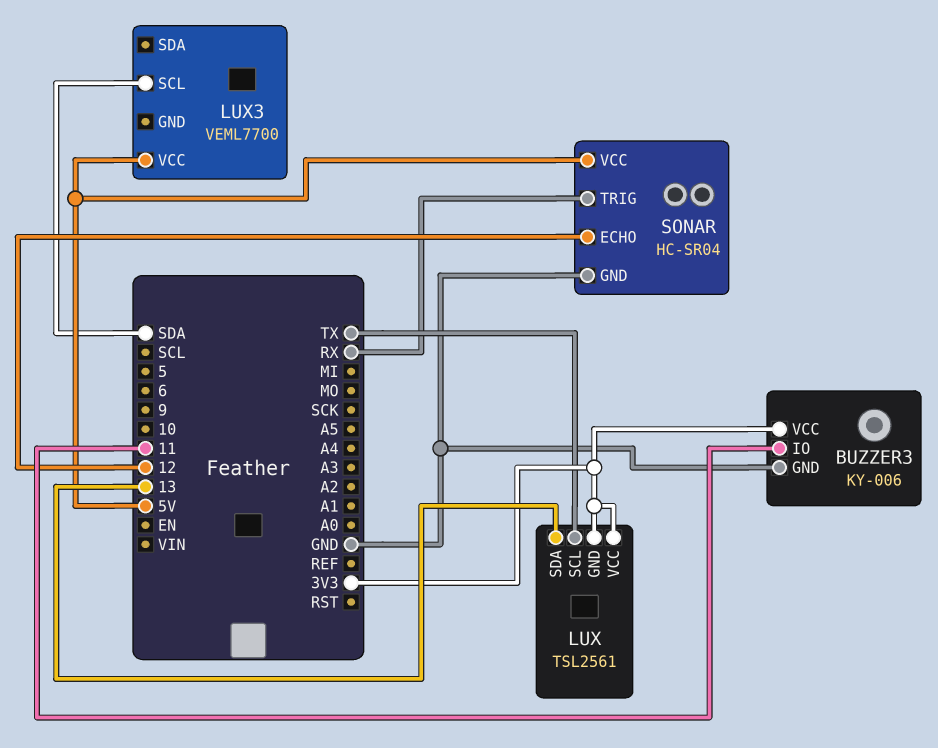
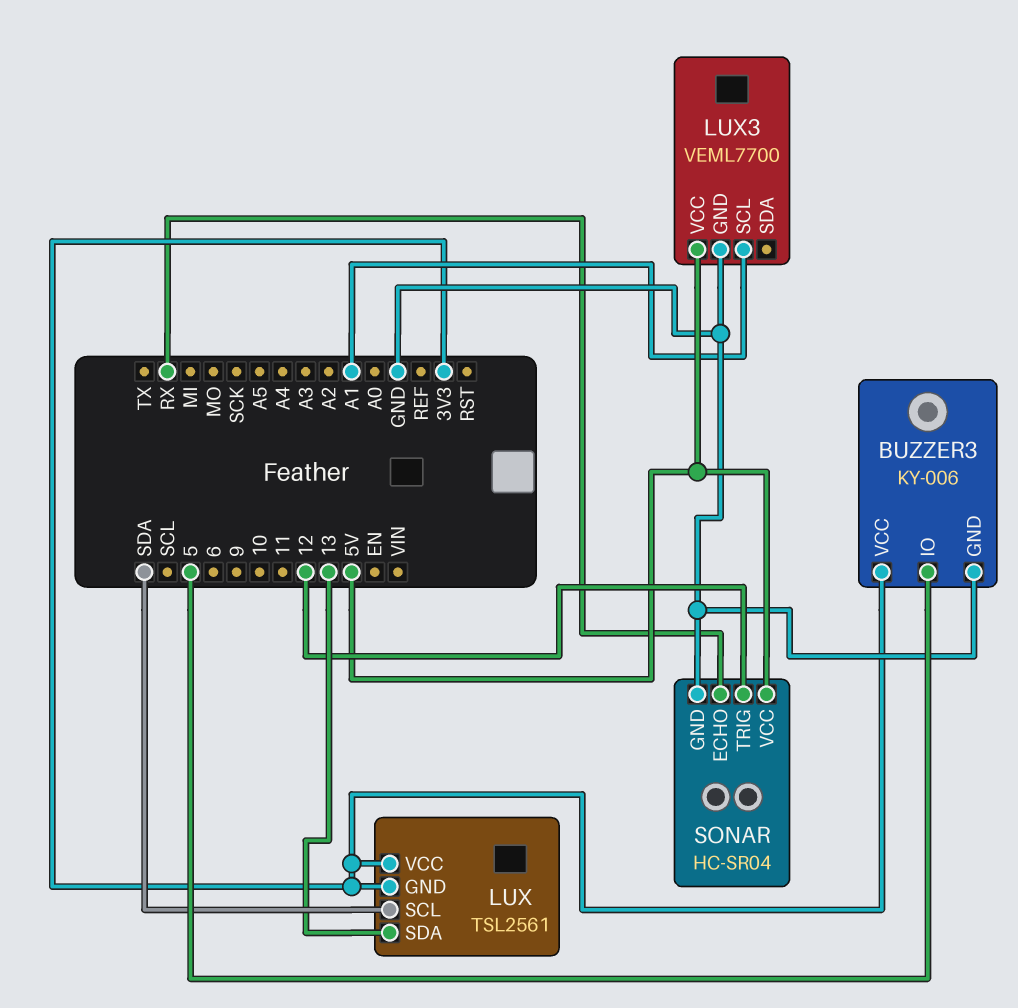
BUZZER3 pin IO: 11 -> 5
LUX pin SCL: TX -> SDA
LUX3 pin GND: none -> GND
LUX3 pin SCL: SDA -> A1
SONAR pin ECHO: 12 -> RX
SONAR pin TRIG: RX -> 12

